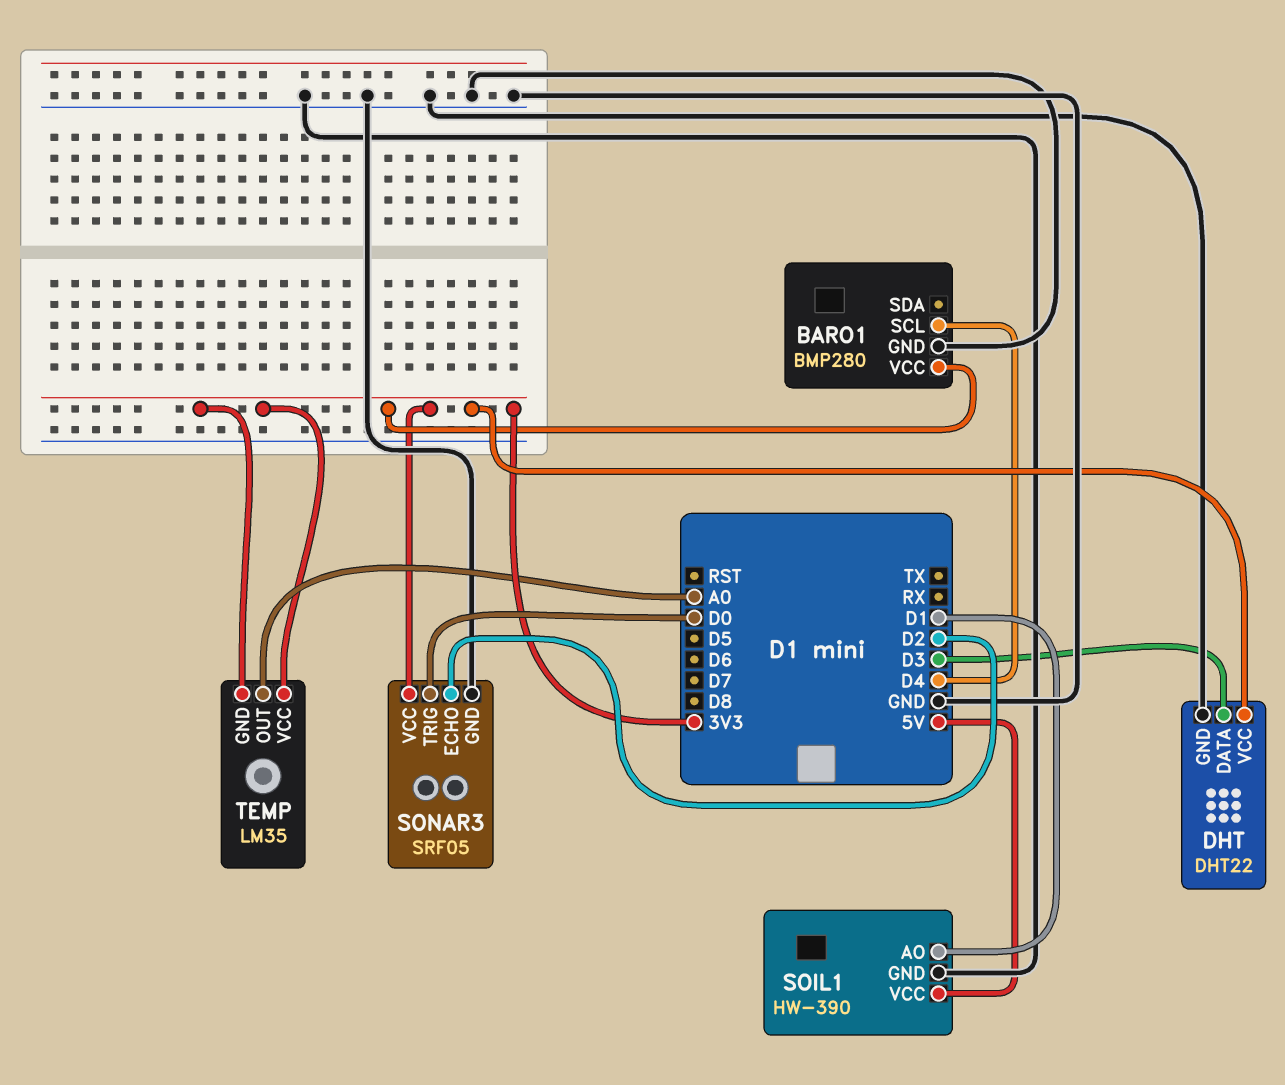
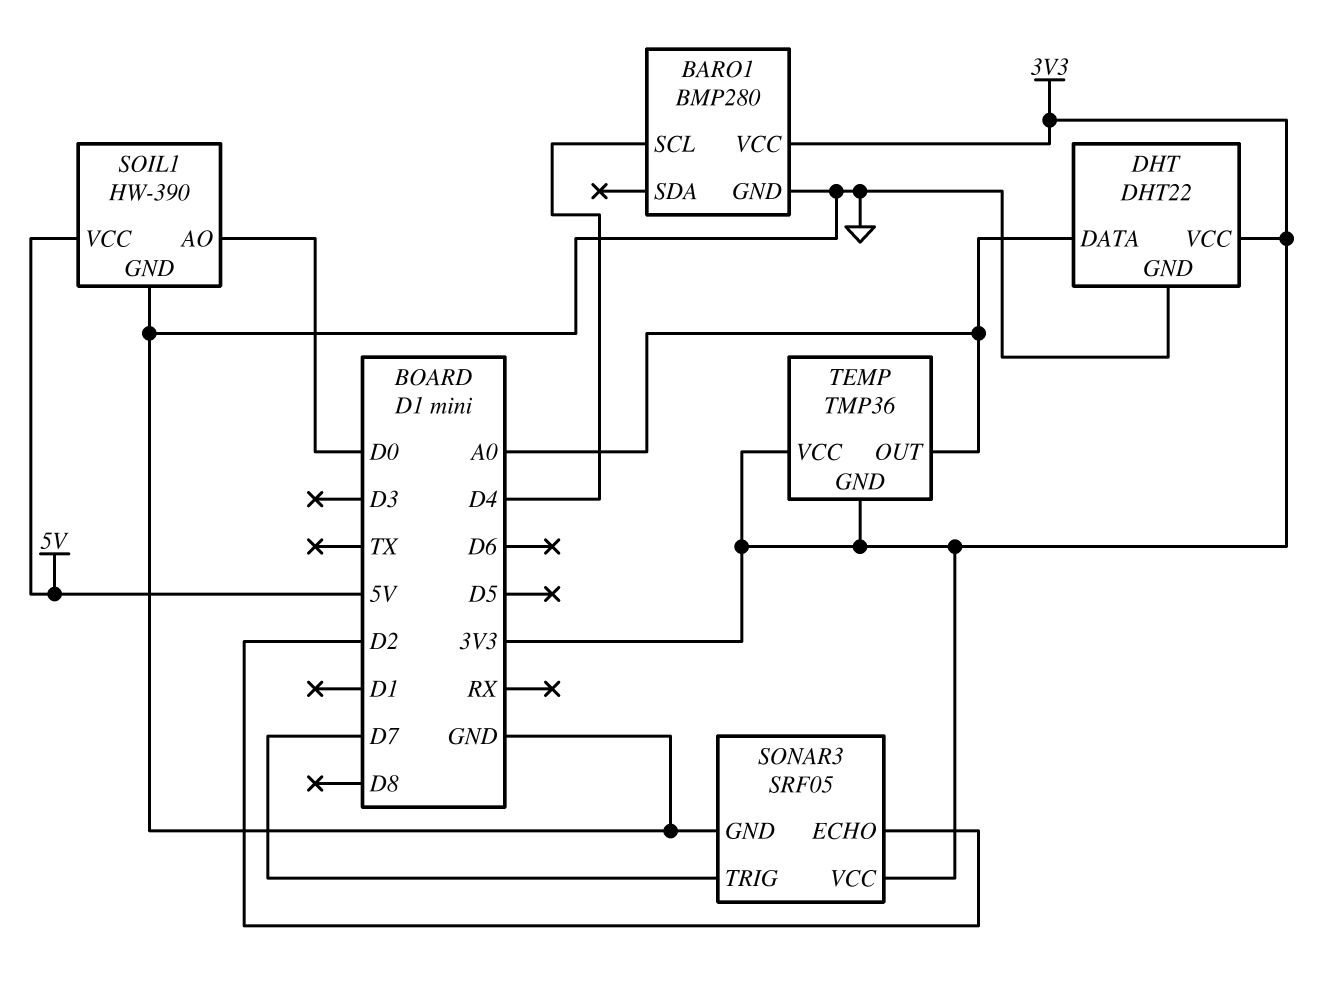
DHT pin DATA: D3 -> A0
SOIL1 pin AO: D1 -> D0
SONAR3 pin TRIG: D0 -> D7
TEMP: LM35 -> TMP36

